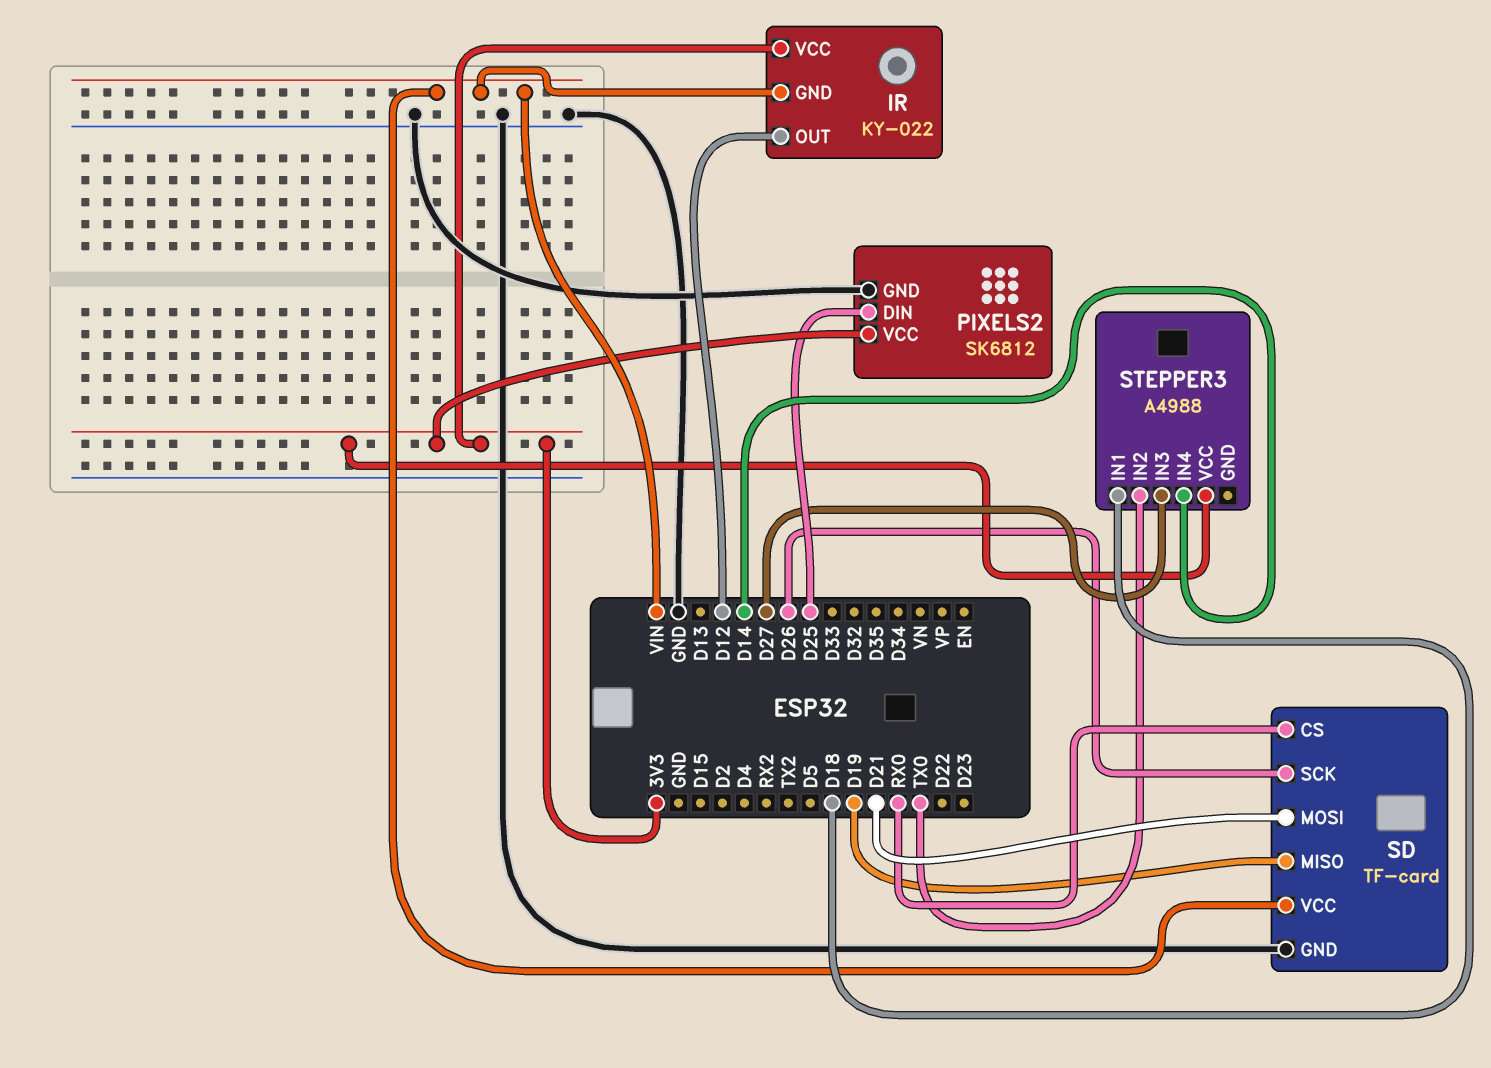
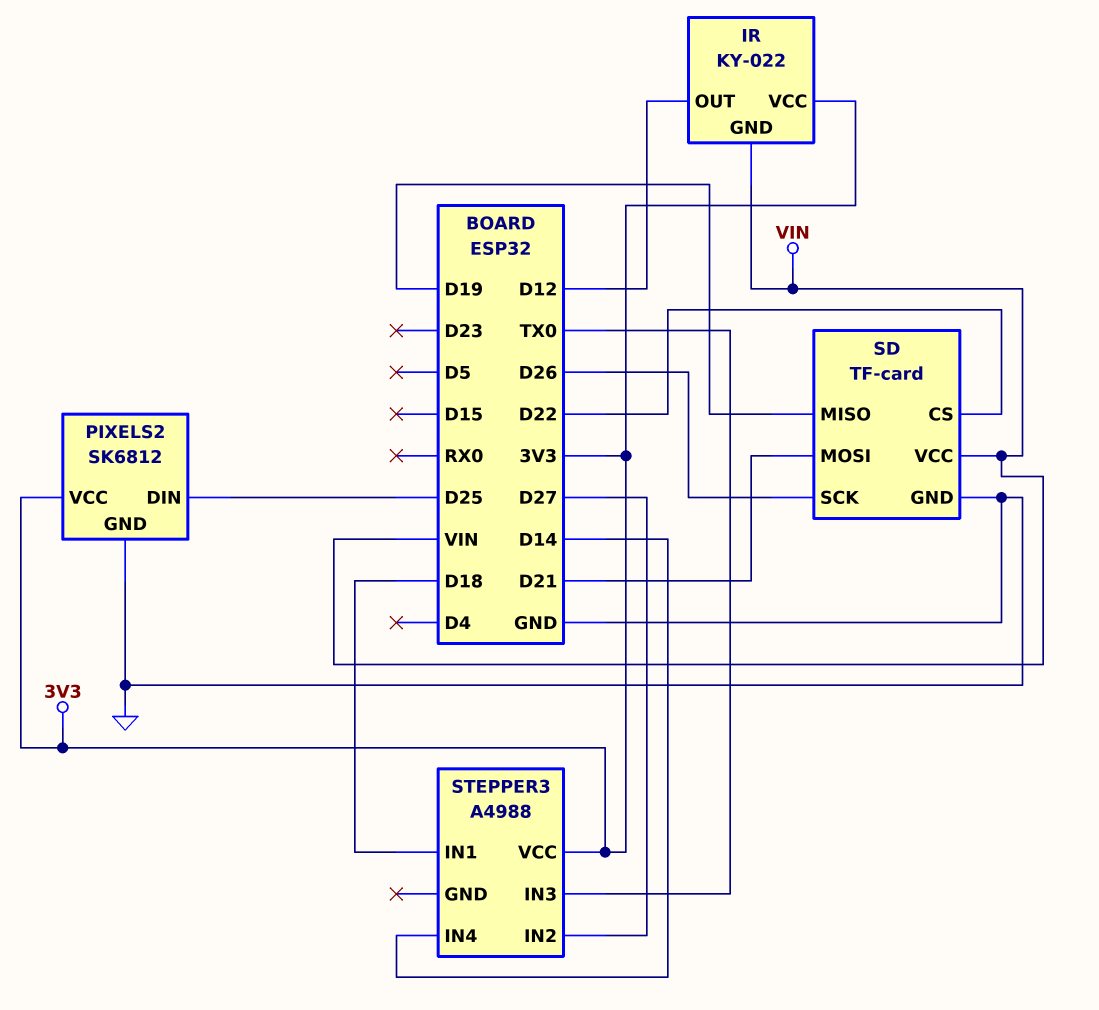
SD pin CS: RX0 -> D22
STEPPER3 pin IN2: TX0 -> D27
STEPPER3 pin IN3: D27 -> TX0

